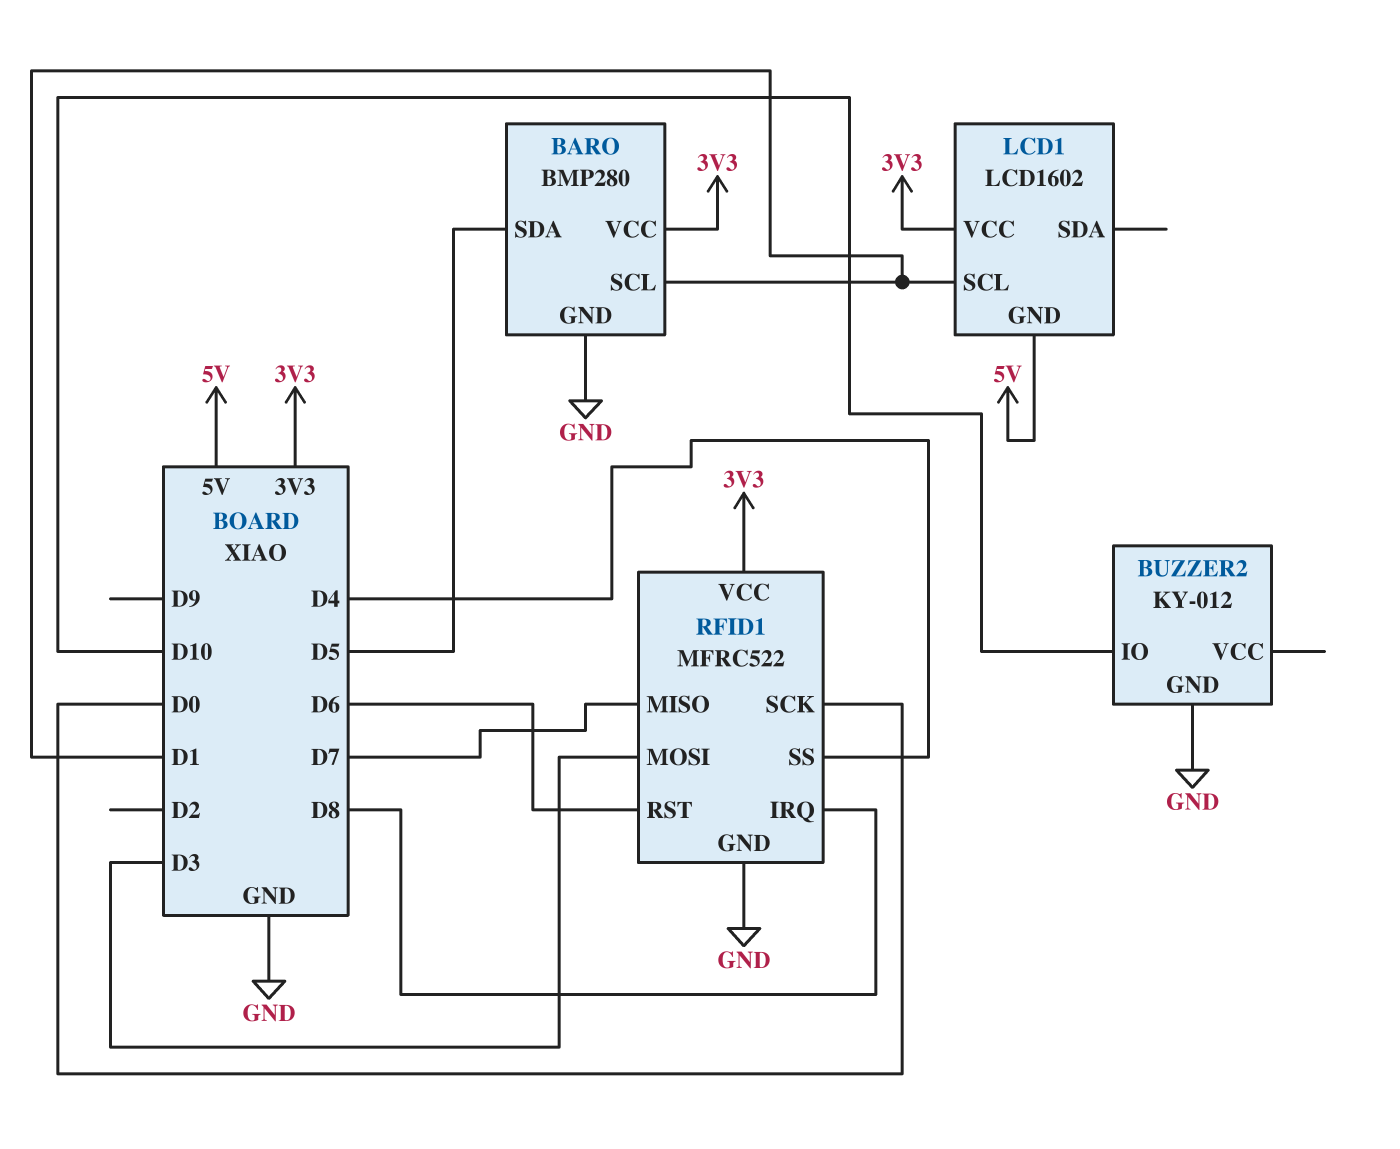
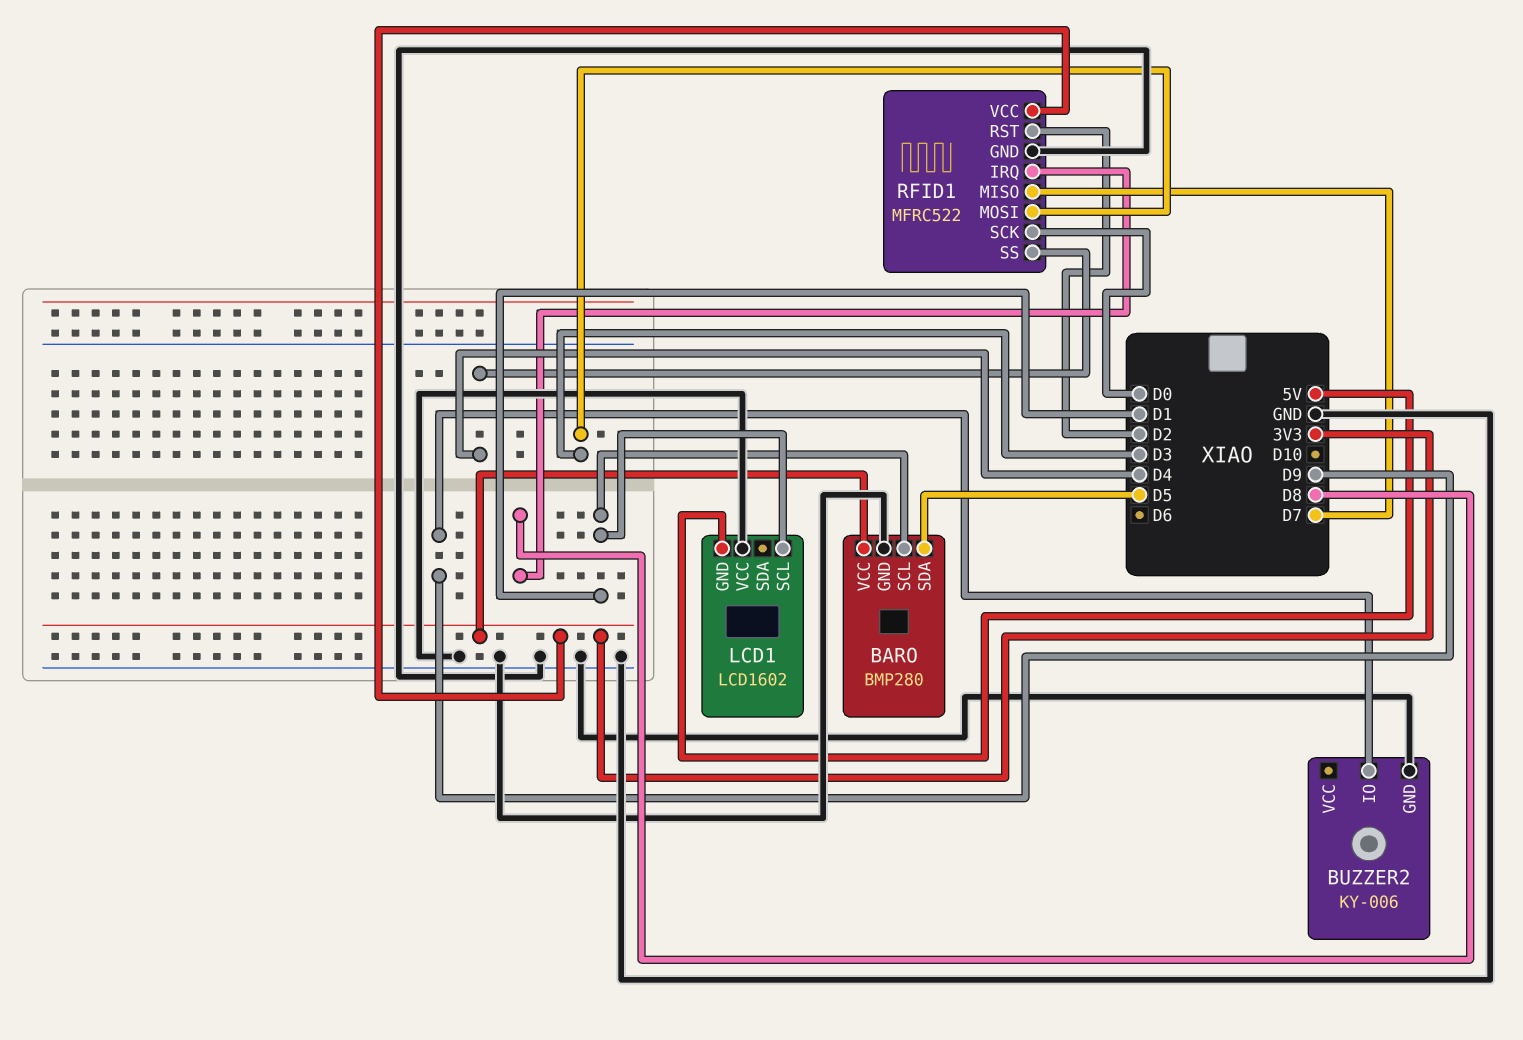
BUZZER2: KY-012 -> KY-006
BUZZER2 pin IO: D10 -> D9
LCD1 pin VCC: 3V3 -> GND
RFID1 pin RST: D6 -> D2

